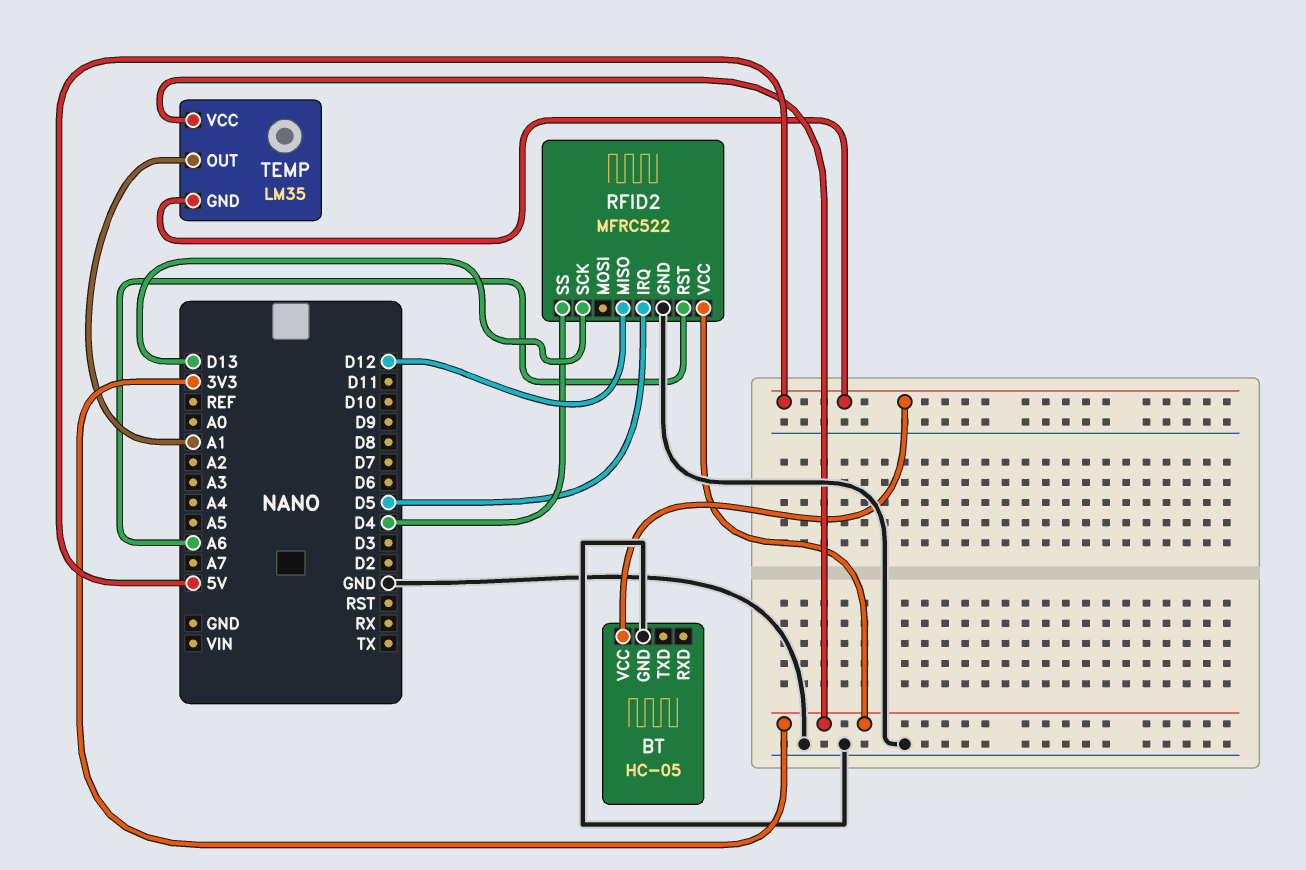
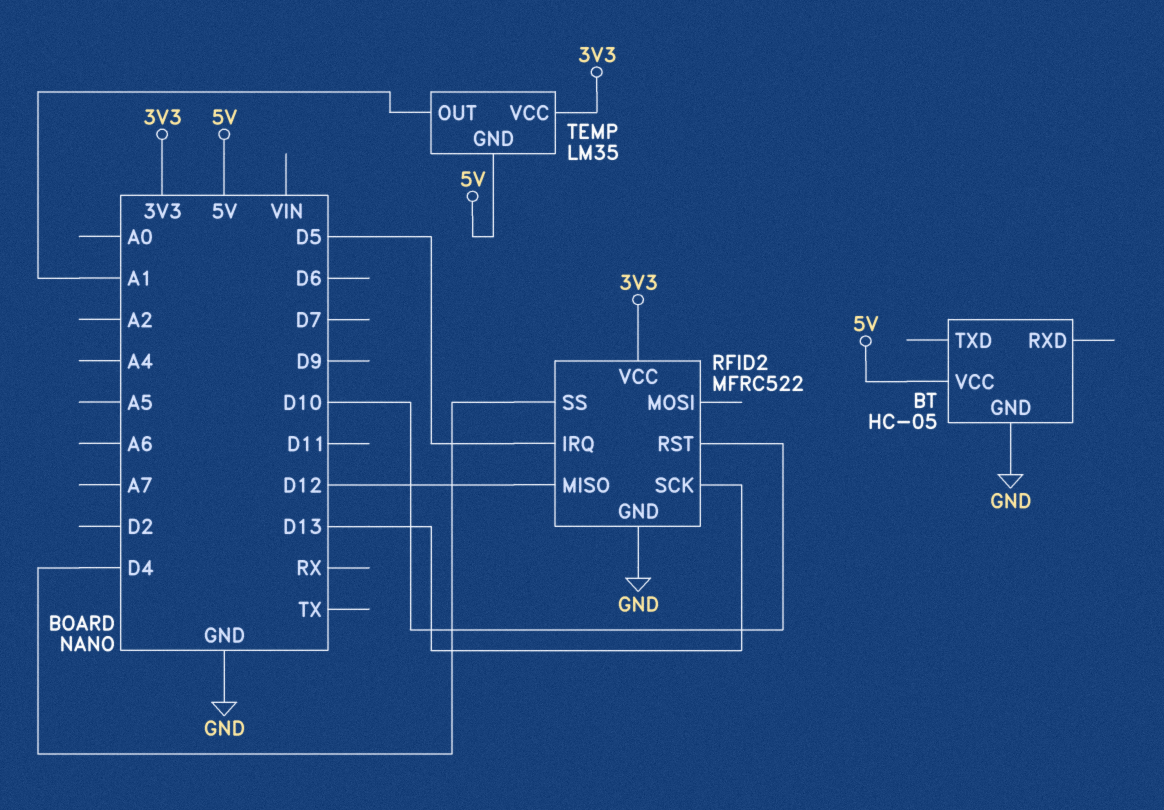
RFID2 pin RST: A6 -> D10

